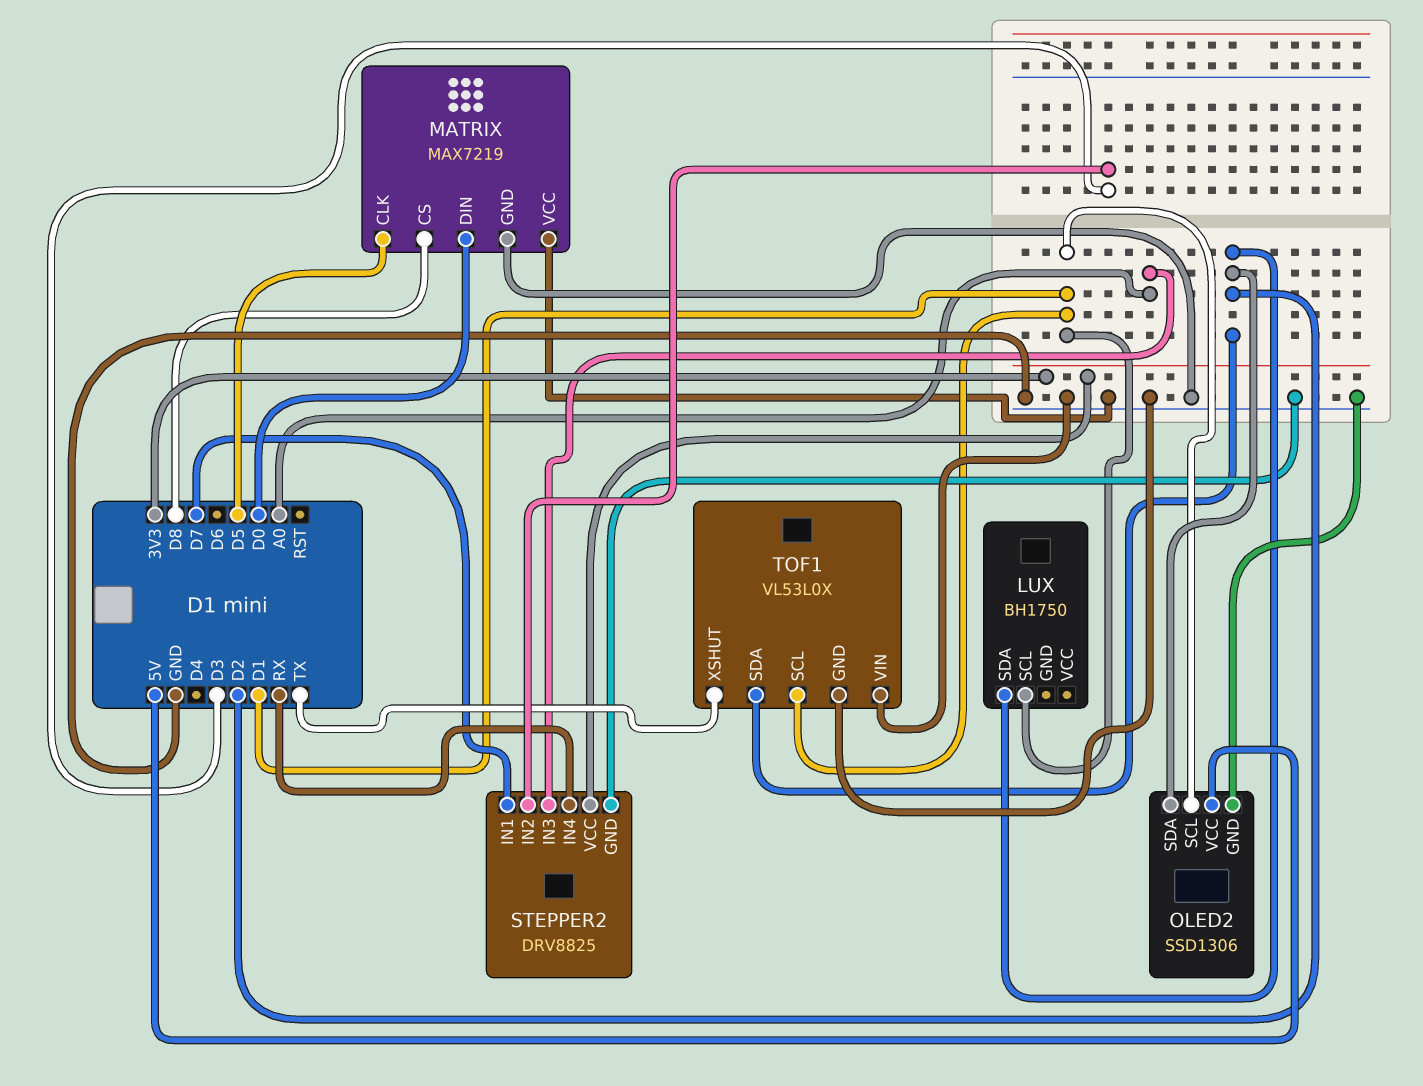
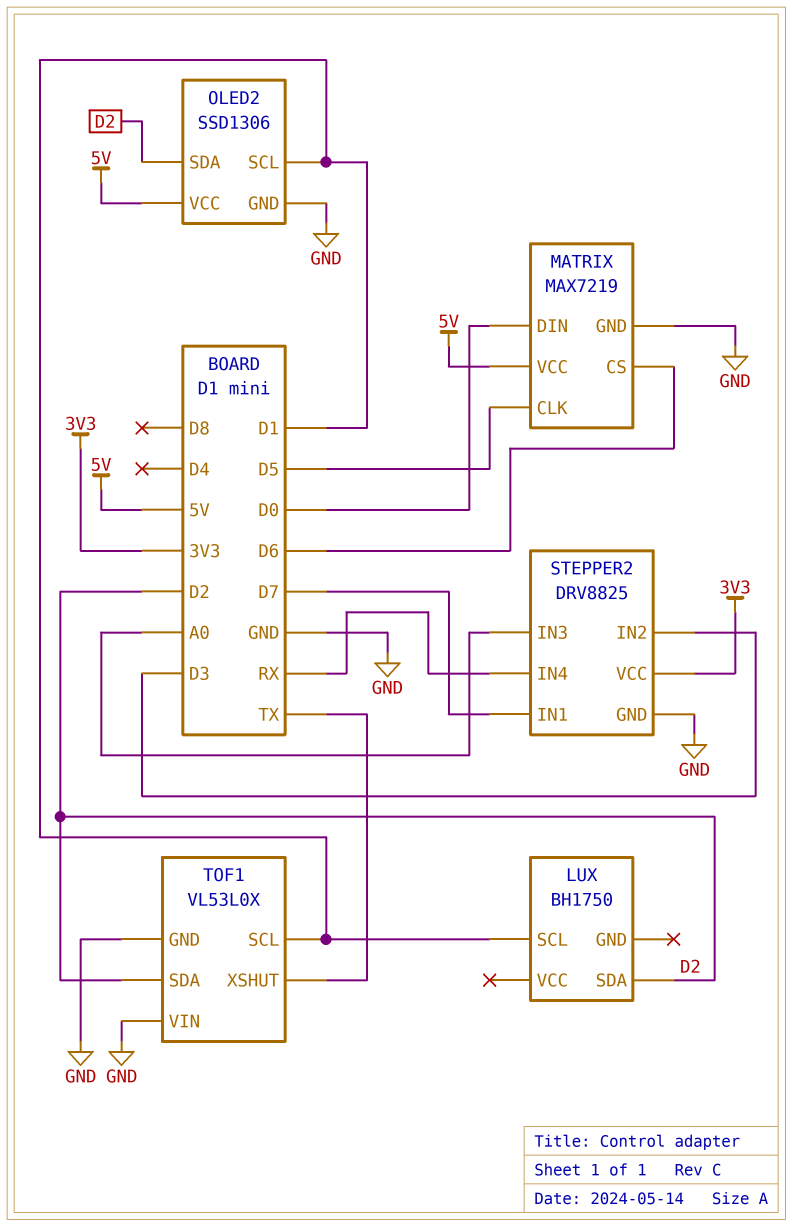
MATRIX pin CS: D8 -> D6
MATRIX pin VCC: GND -> 5V

